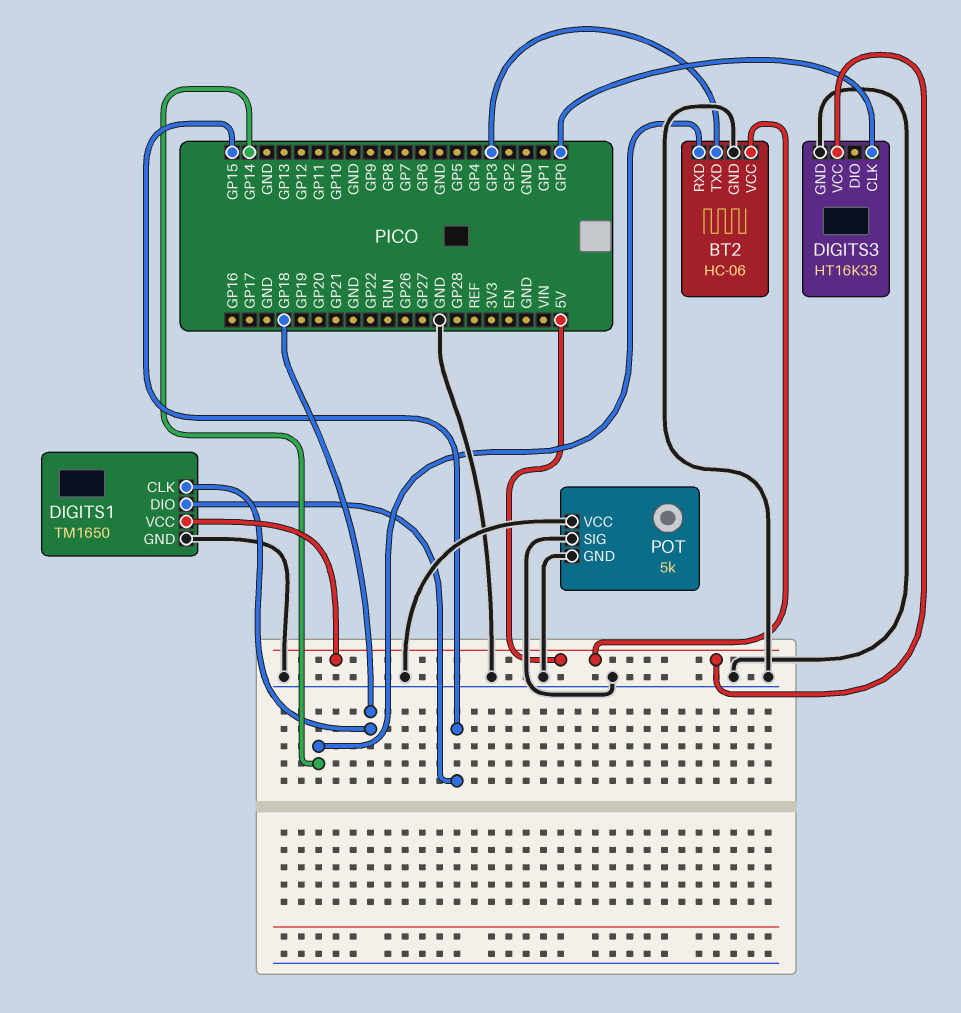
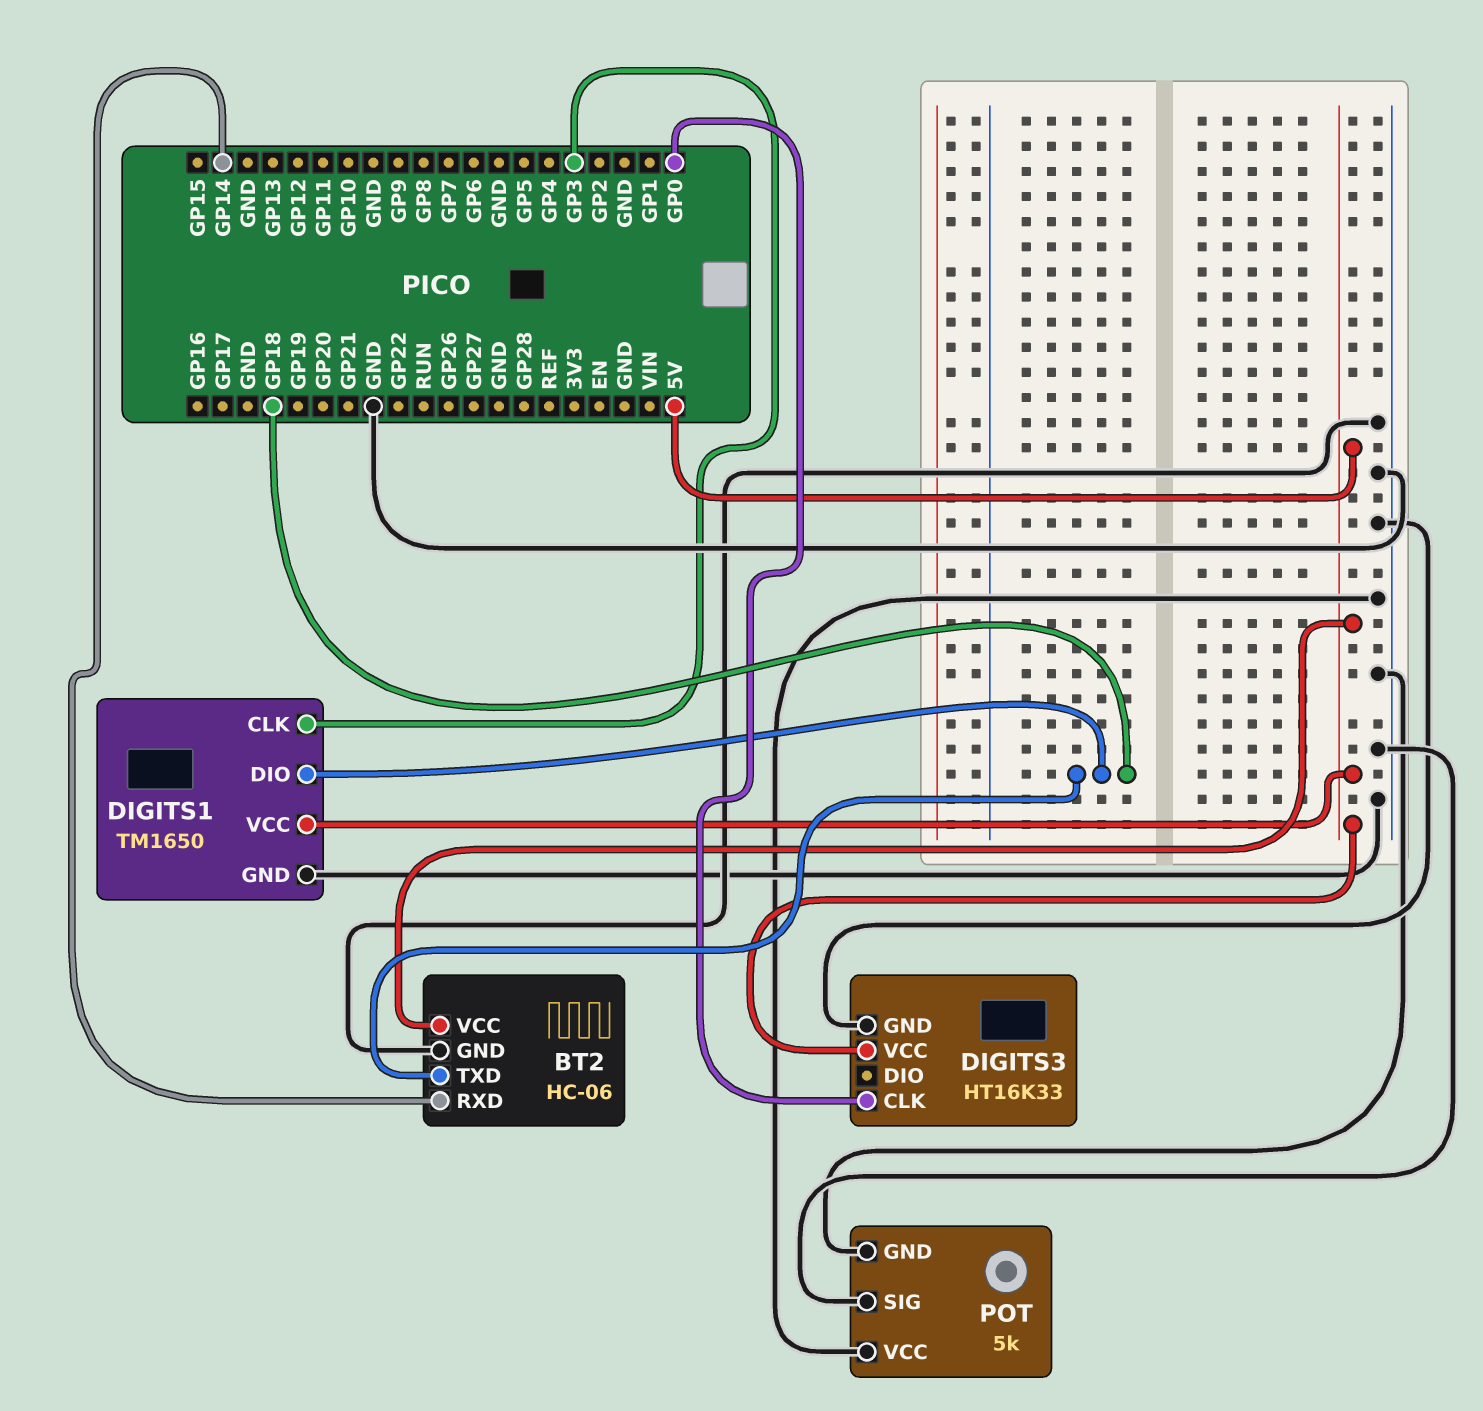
BT2 pin TXD: GP3 -> GP18
DIGITS1 pin CLK: GP18 -> GP3
DIGITS1 pin DIO: GP15 -> GP18

